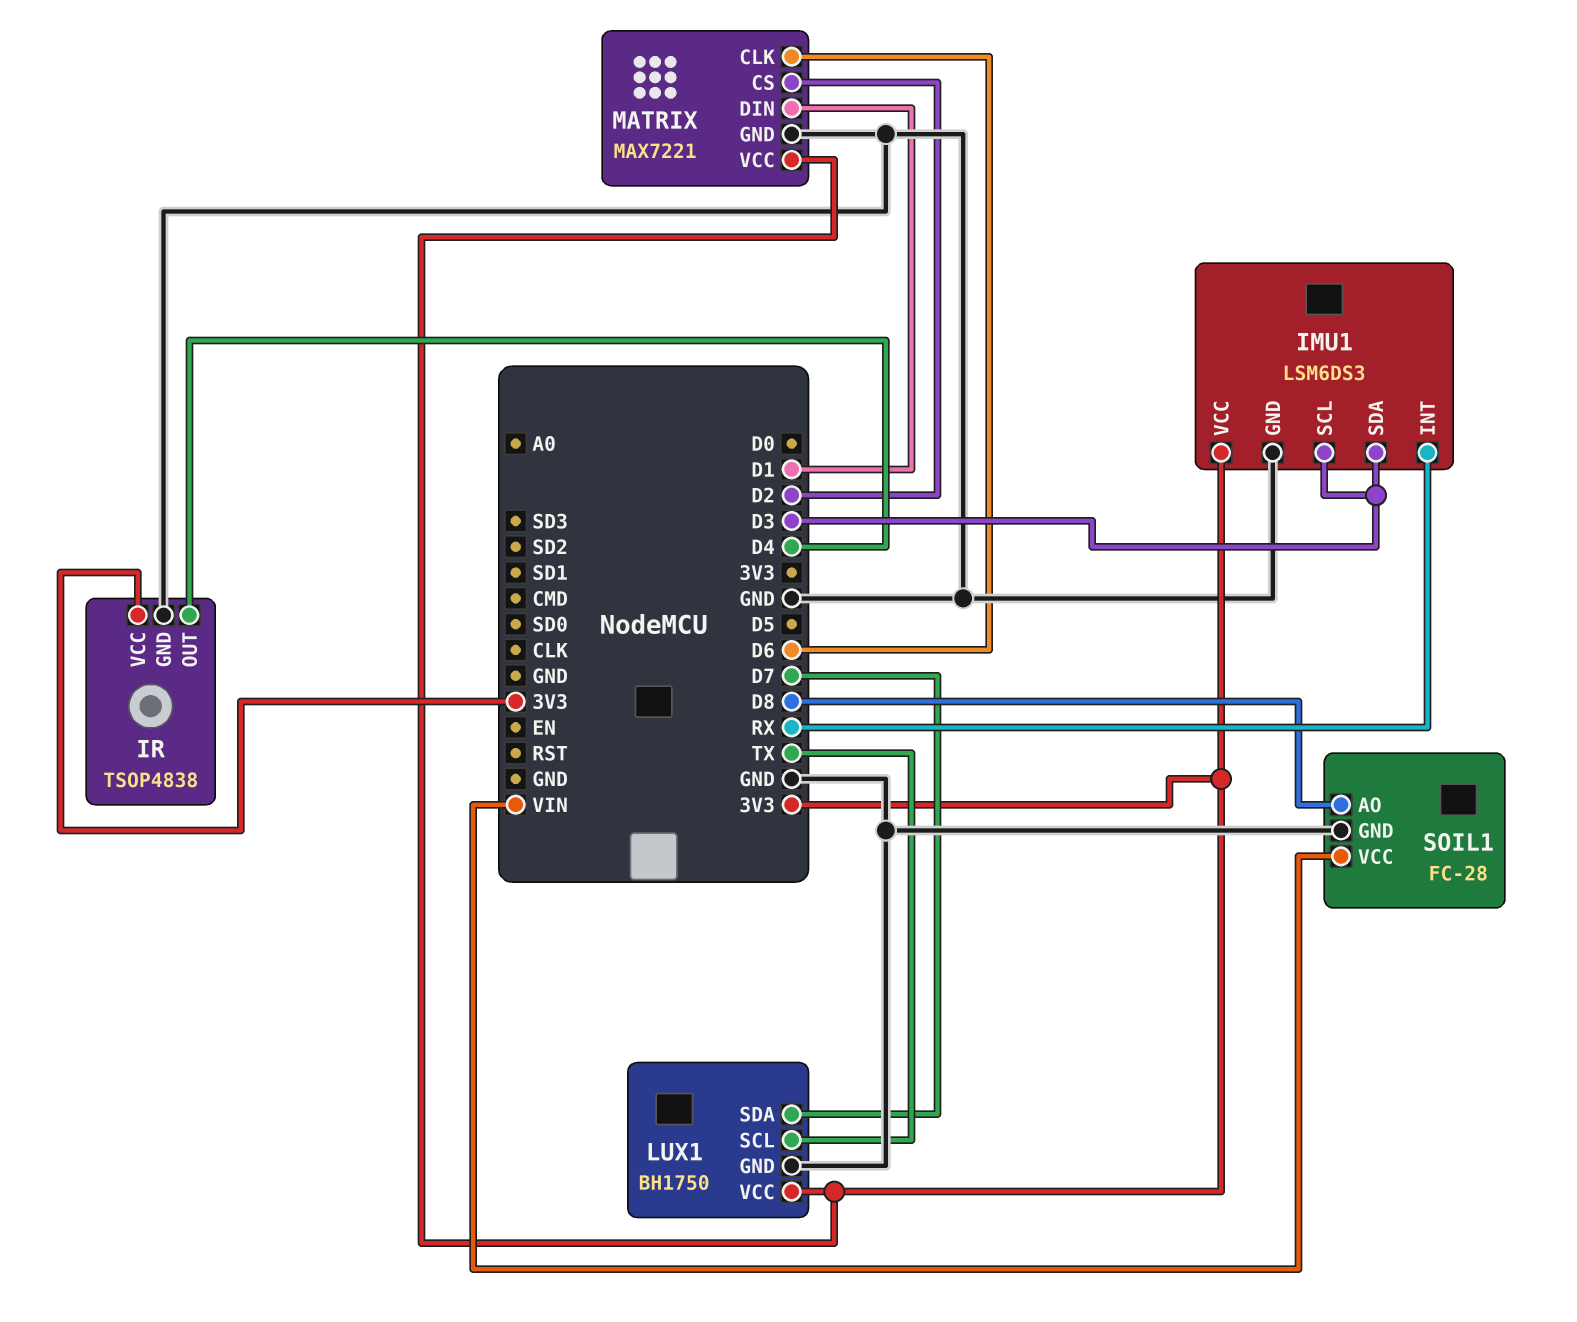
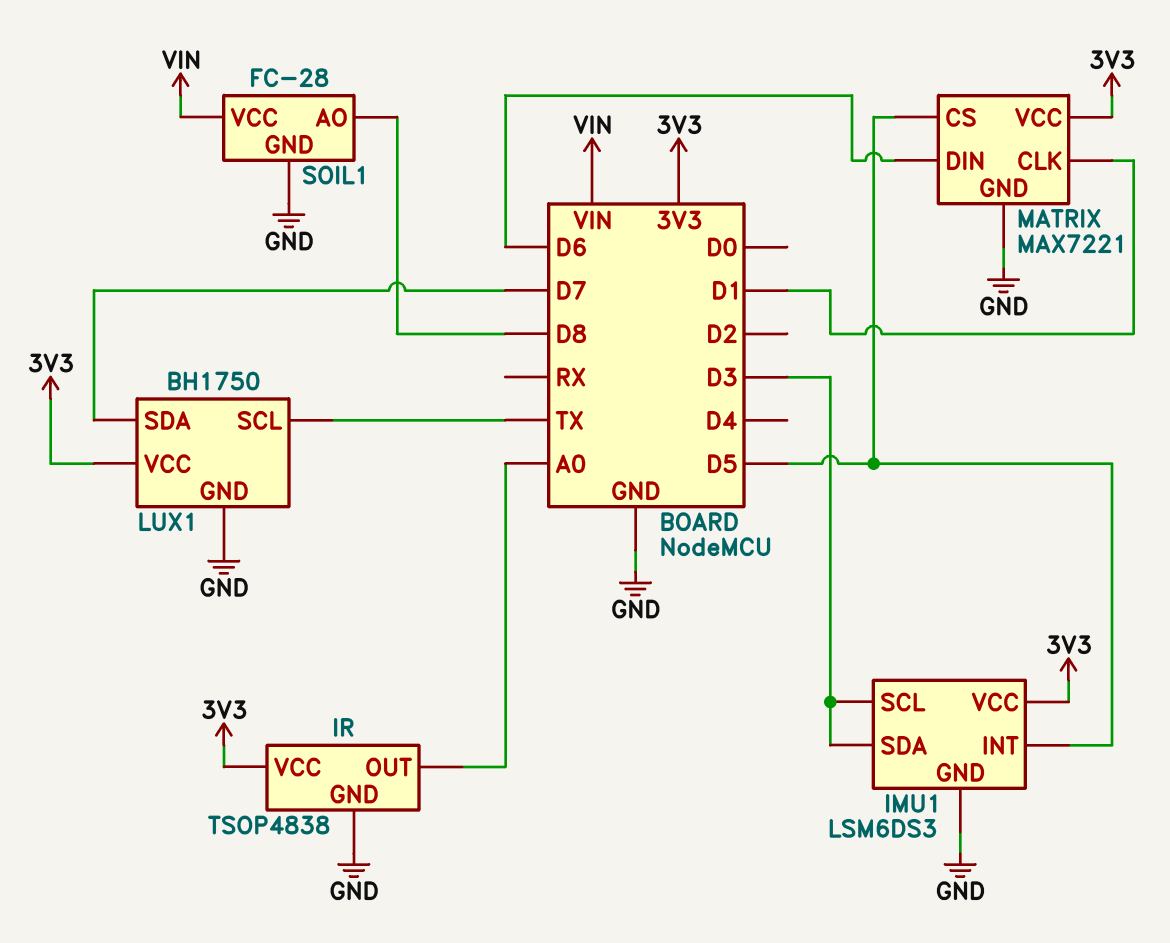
IMU1 pin INT: RX -> D5
IR pin OUT: D4 -> A0
MATRIX pin CLK: D6 -> D1
MATRIX pin CS: D2 -> D5
MATRIX pin DIN: D1 -> D6

